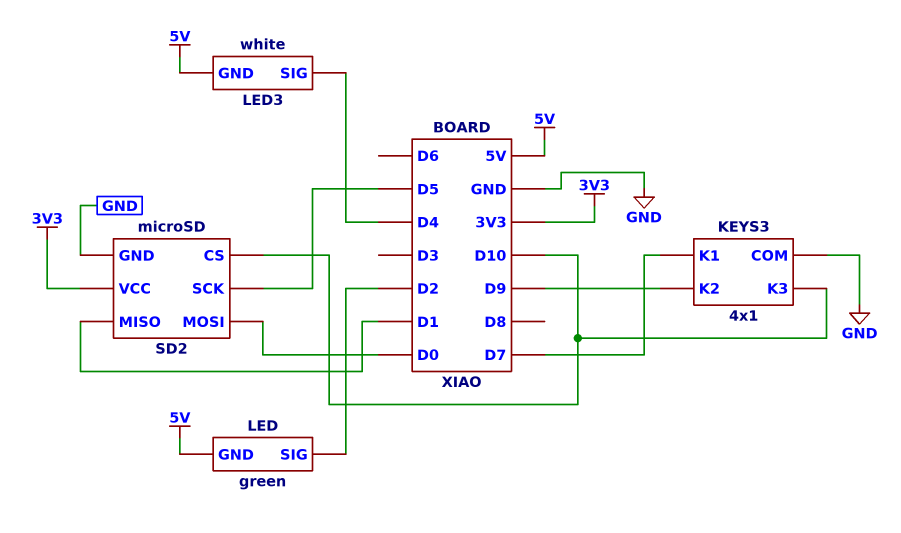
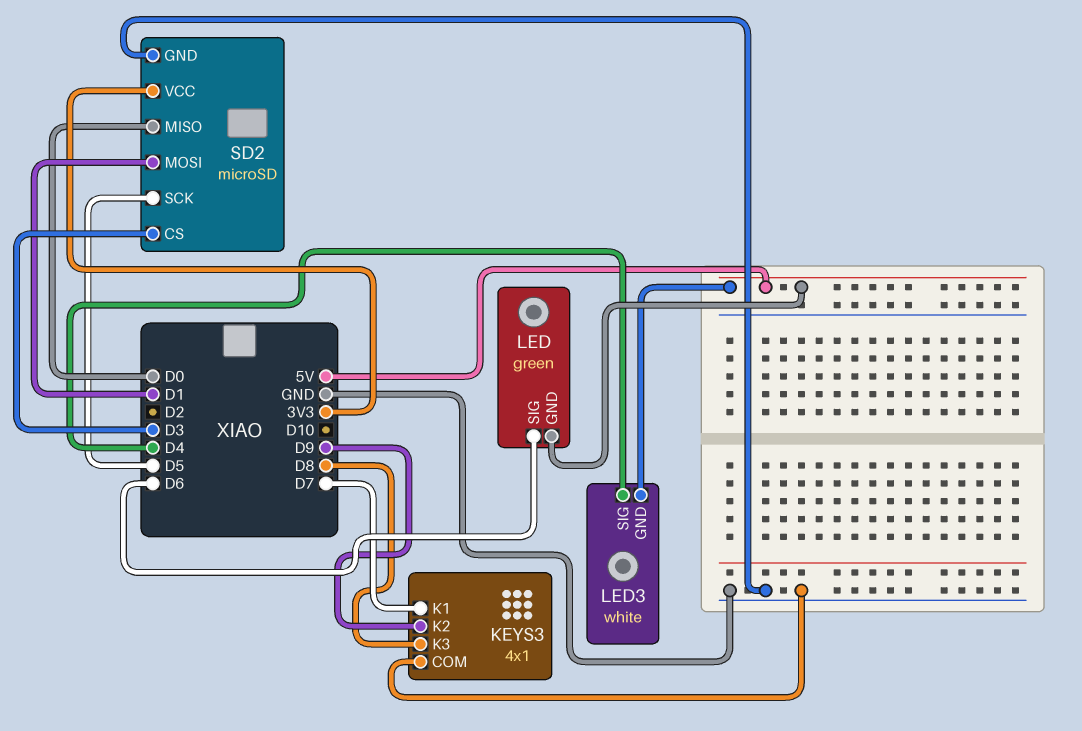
KEYS3 pin K3: D10 -> D8
LED pin SIG: D2 -> D6
SD2 pin CS: D10 -> D3
SD2 pin MISO: D1 -> D0
SD2 pin MOSI: D0 -> D1

